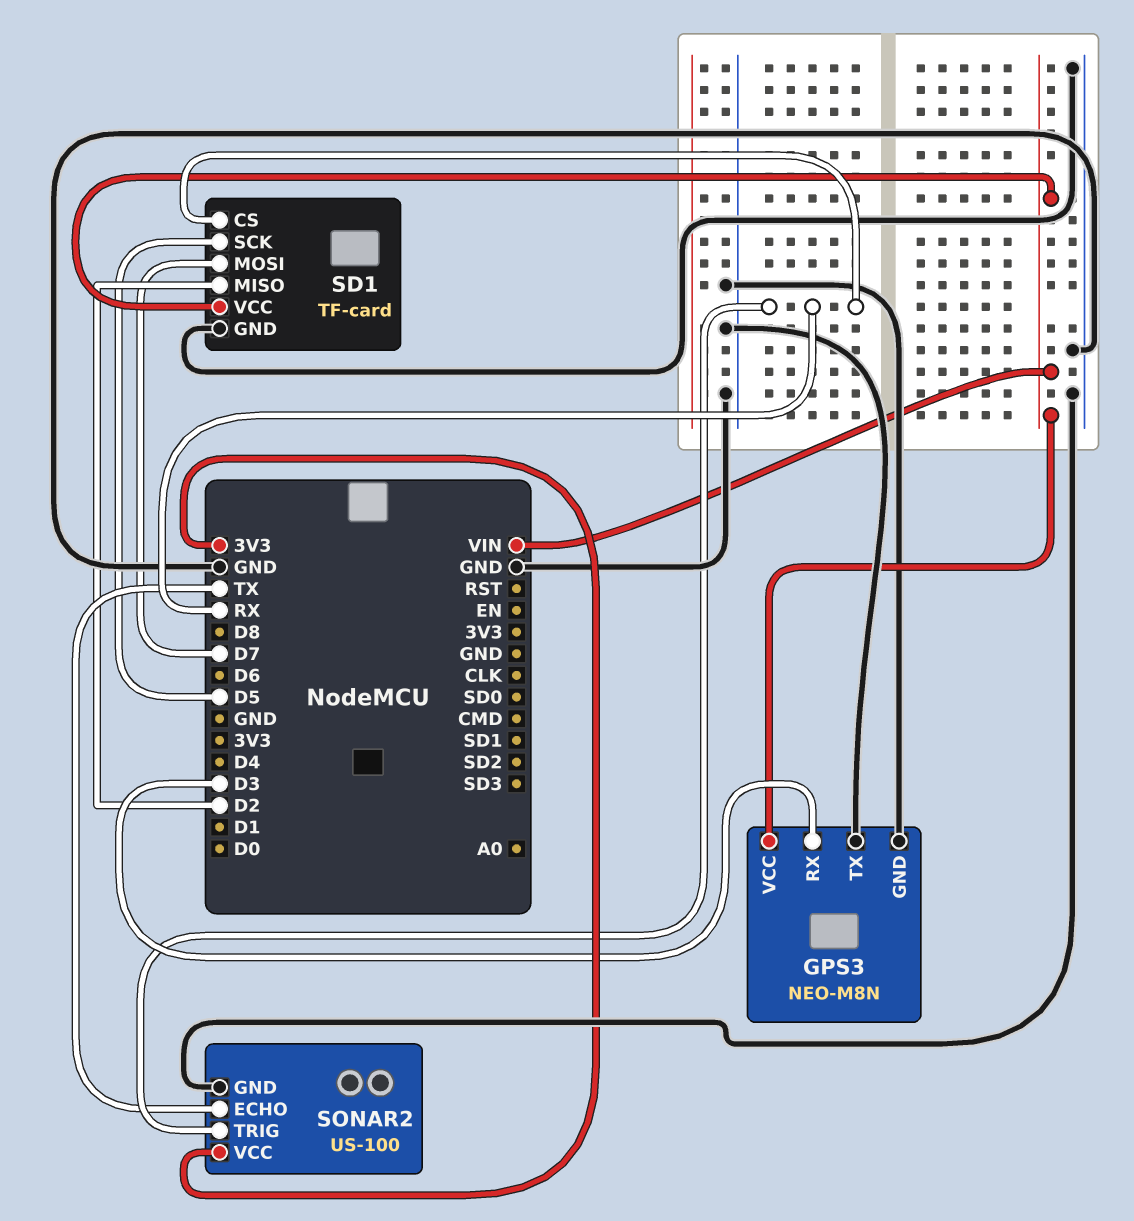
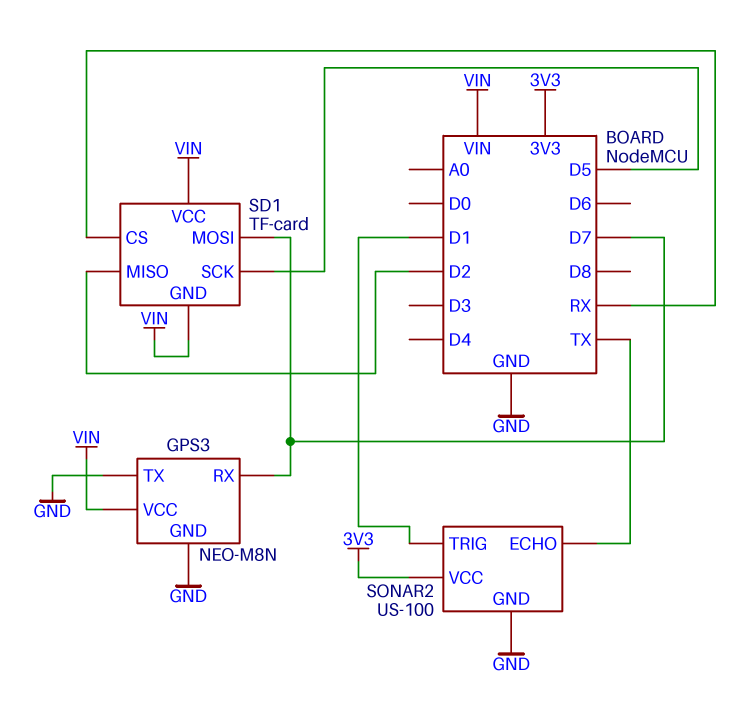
GPS3 pin RX: D3 -> D7
SD1 pin GND: GND -> VIN
SONAR2 pin TRIG: RX -> D1

